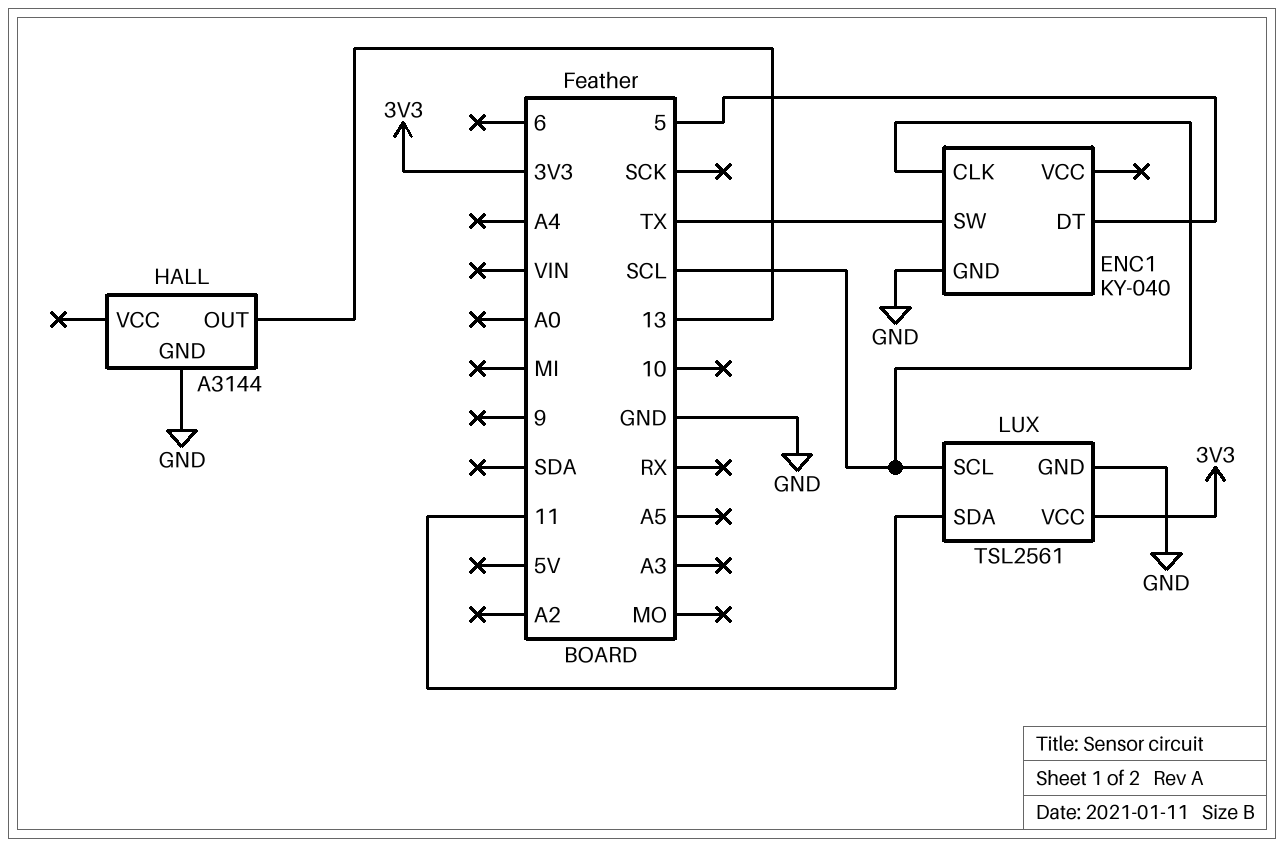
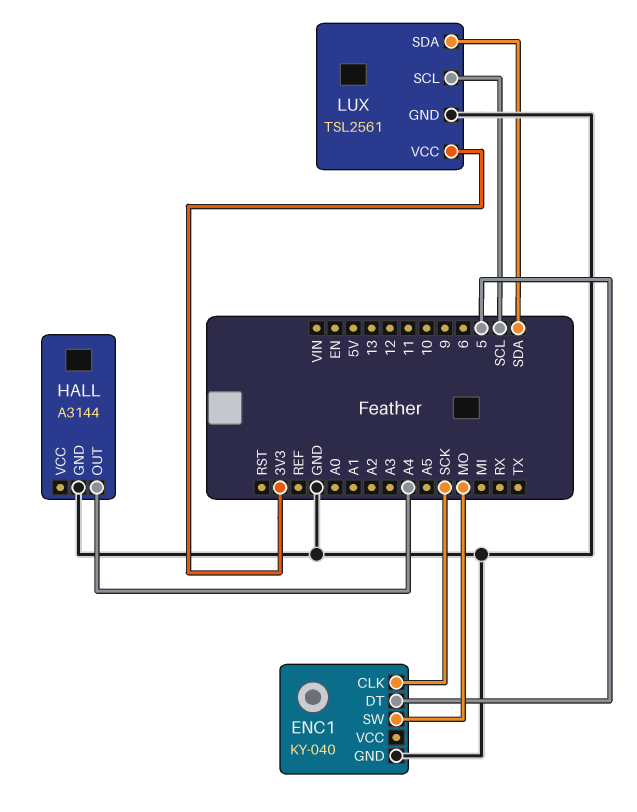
ENC1 pin CLK: SCL -> SCK
ENC1 pin SW: TX -> MO
HALL pin OUT: 13 -> A4
LUX pin SDA: 11 -> SDA

